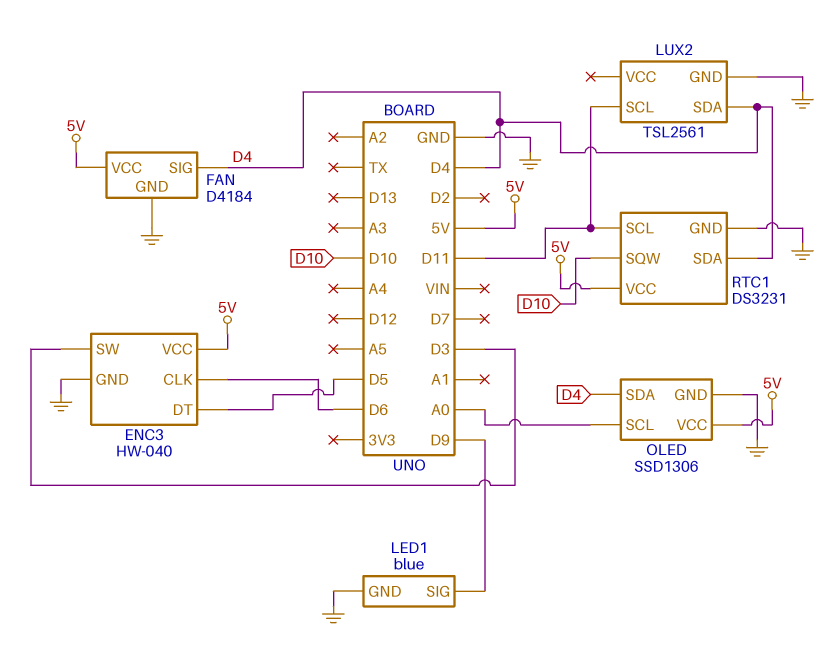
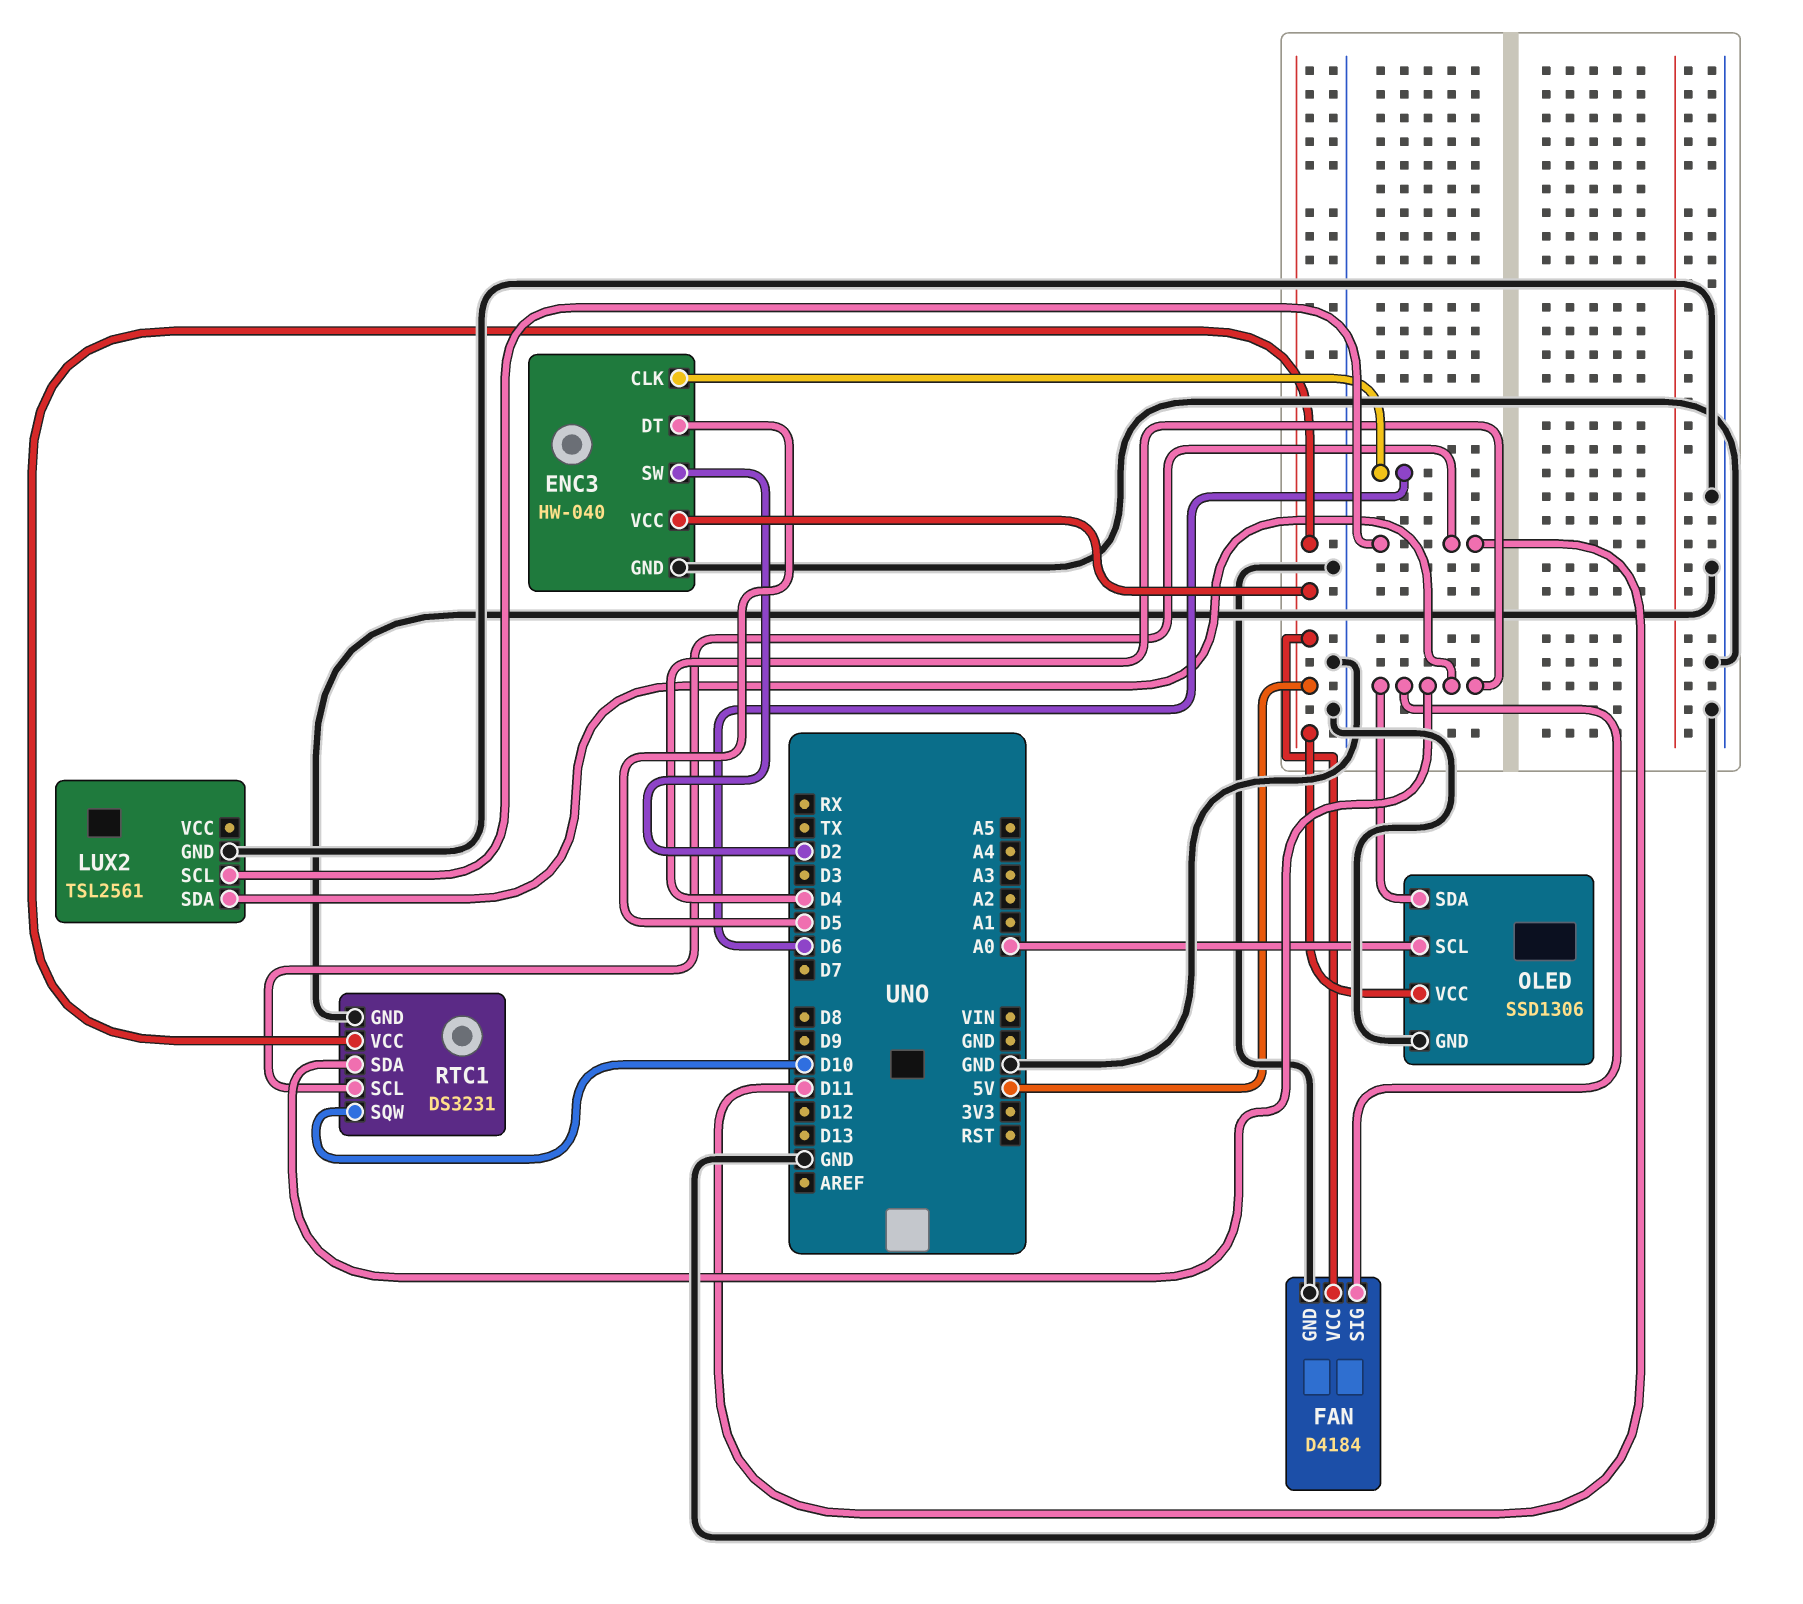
ENC3 pin SW: D3 -> D2
LED1: blue -> none
LED1 pin GND: GND -> none
LED1 pin SIG: D9 -> none

